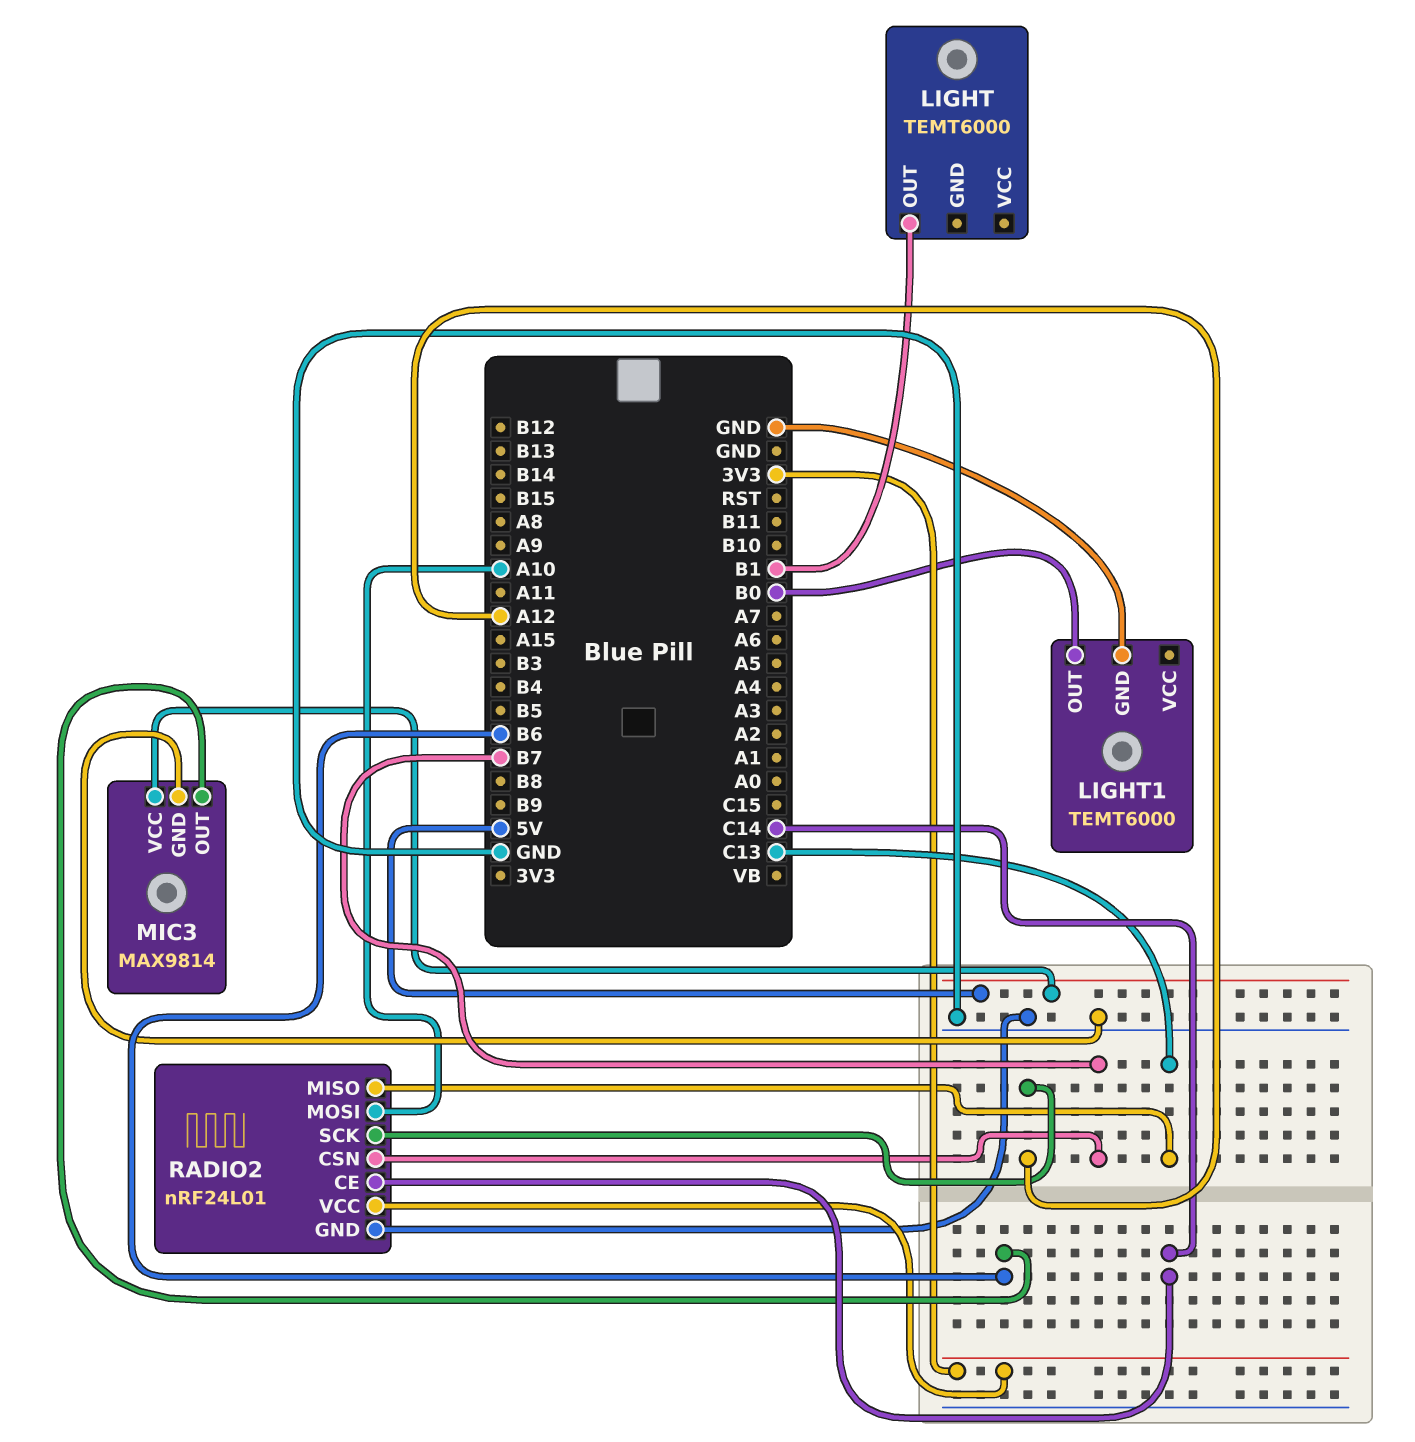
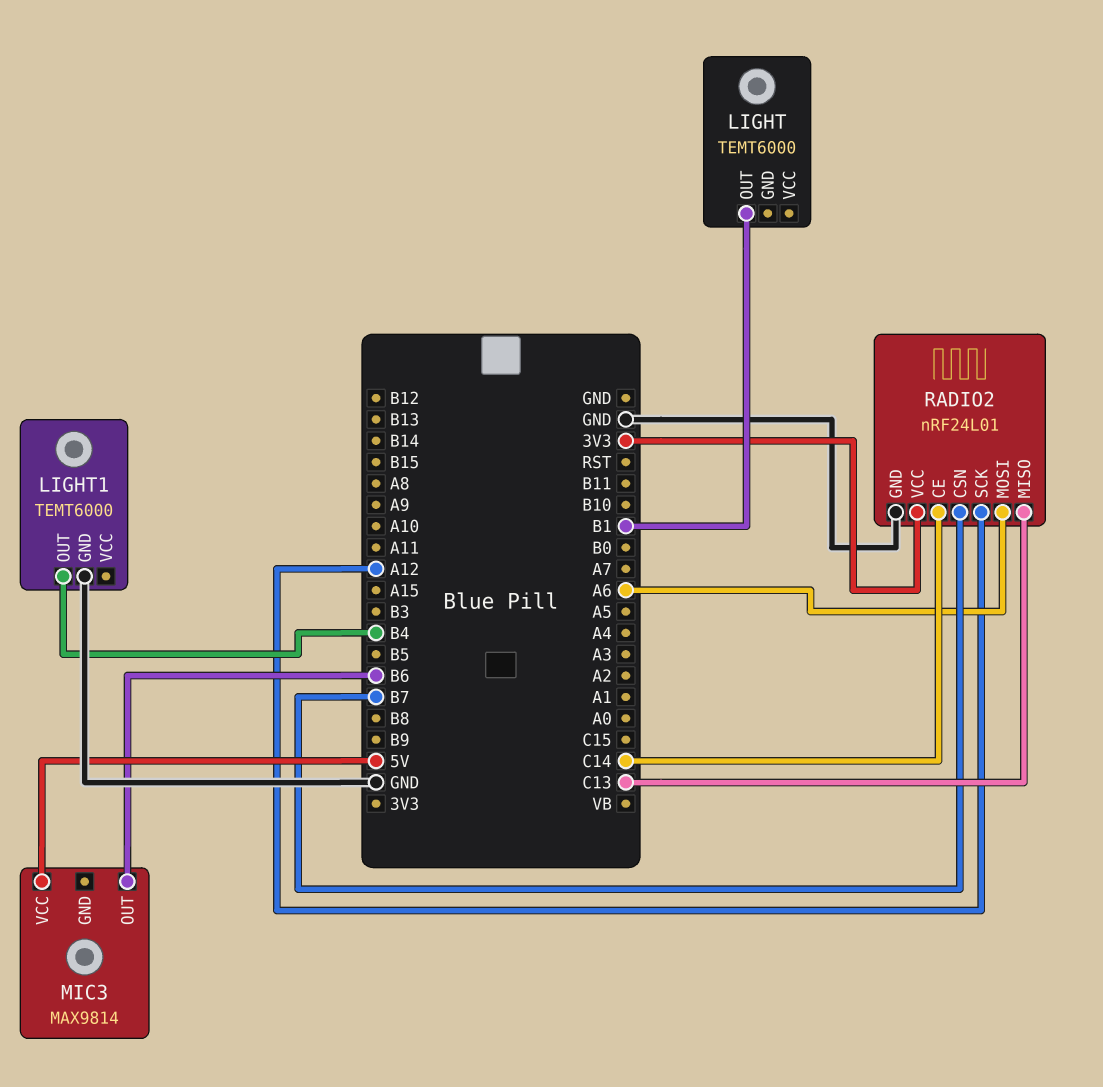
LIGHT1 pin OUT: B0 -> B4
MIC3 pin GND: GND -> none
RADIO2 pin MOSI: A10 -> A6

